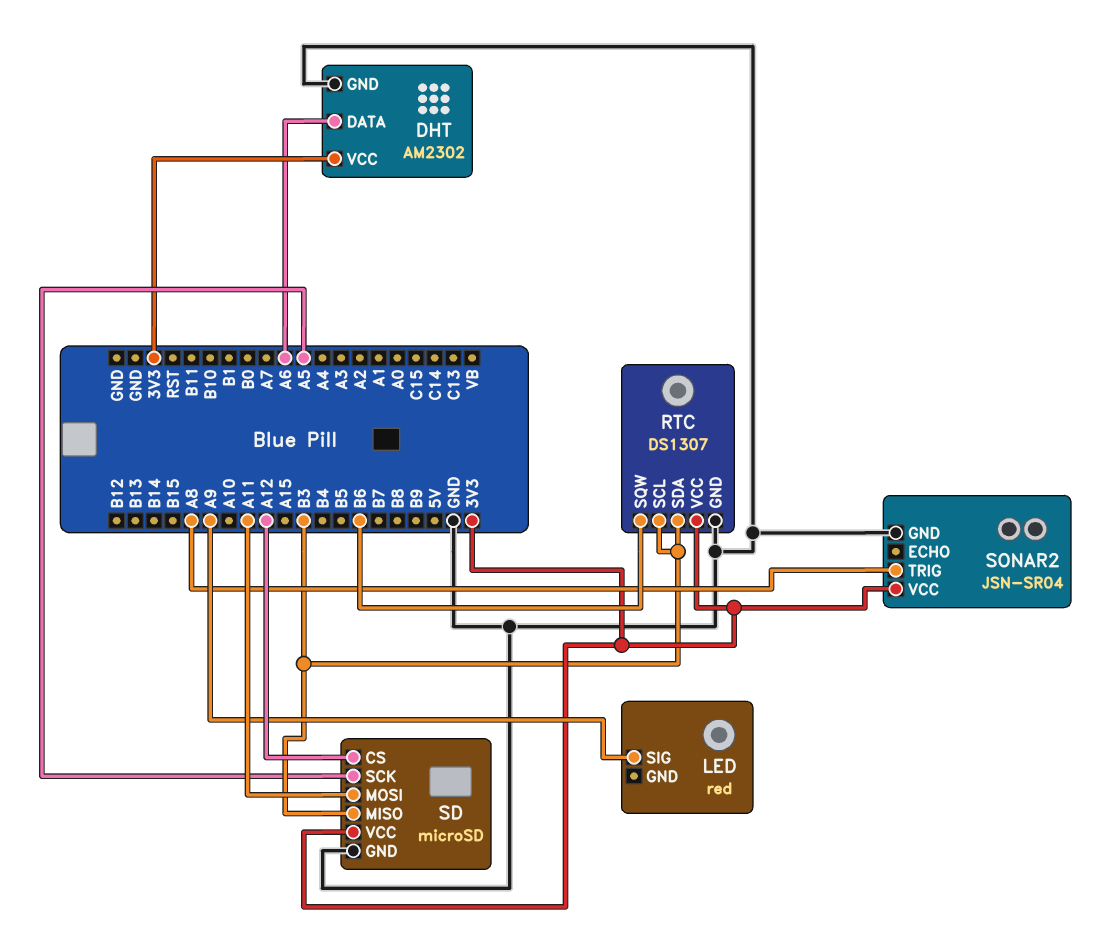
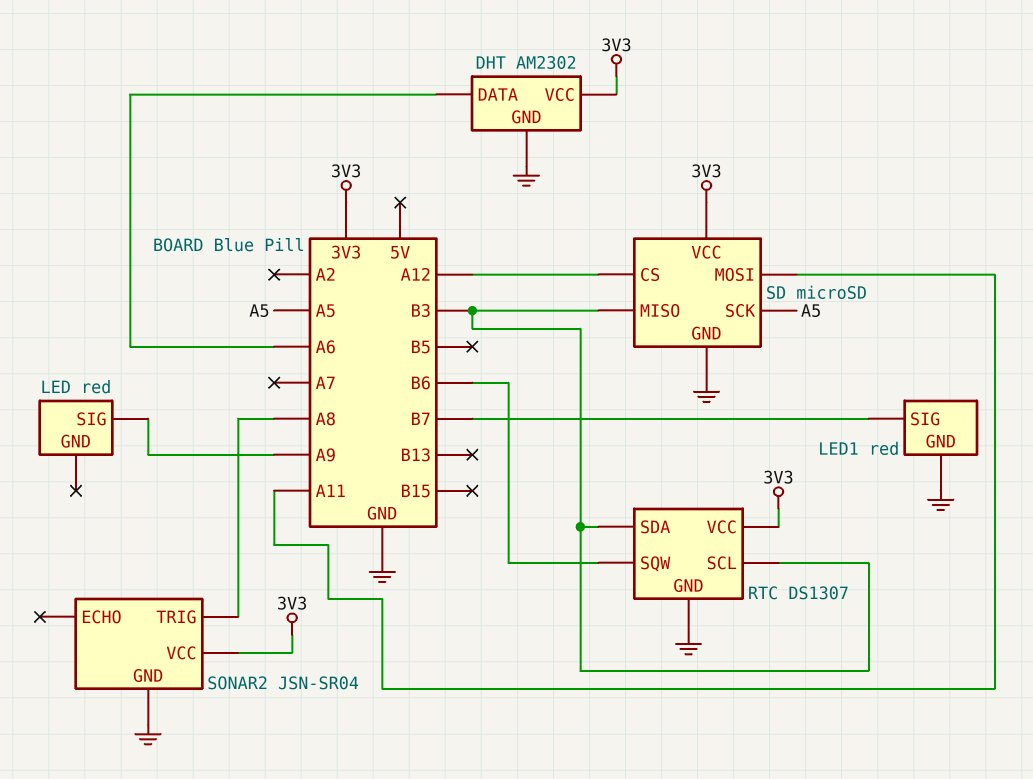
LED1: none -> red
LED1 pin GND: none -> GND
LED1 pin SIG: none -> B7

